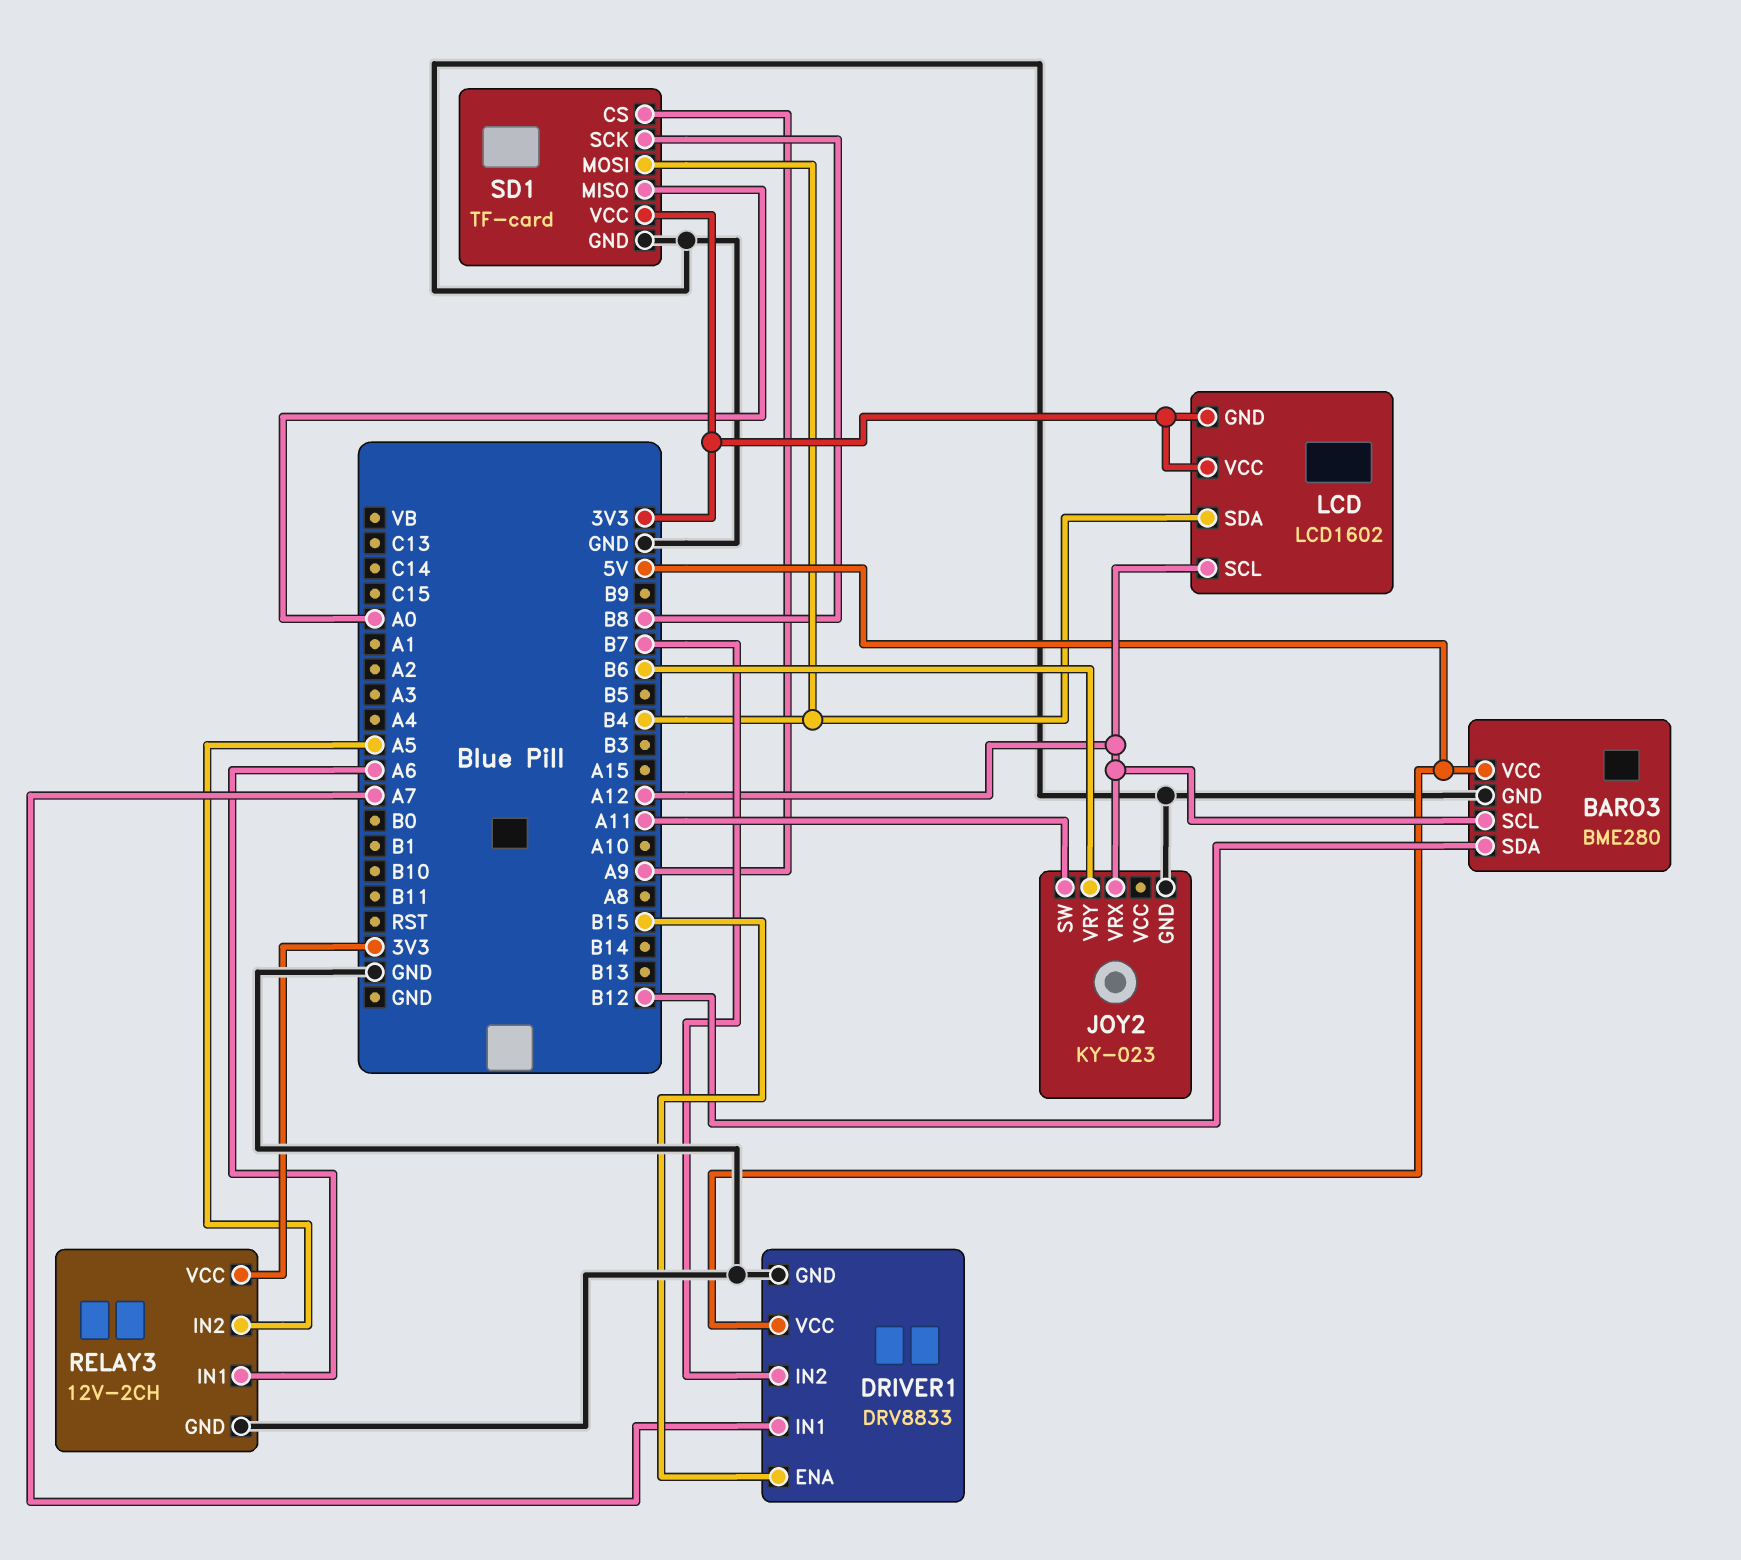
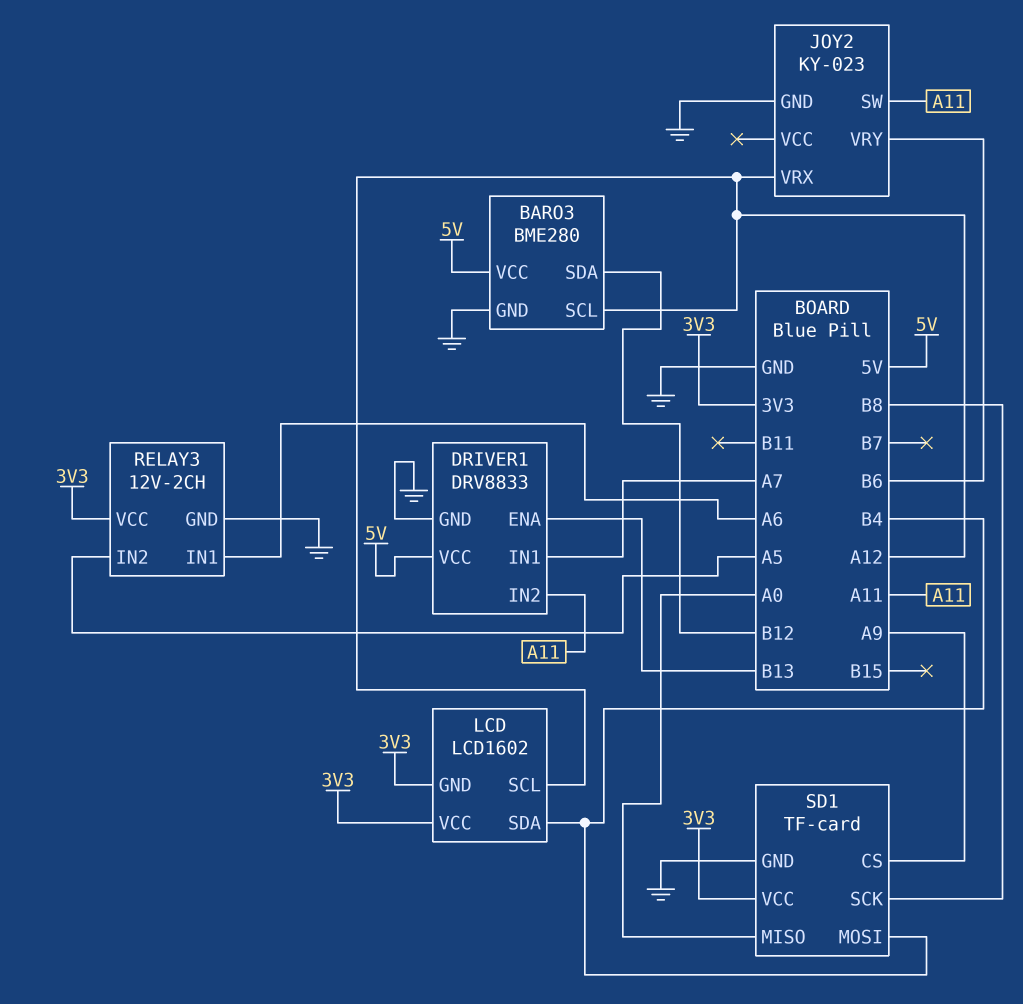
DRIVER1 pin ENA: B15 -> B13
DRIVER1 pin IN2: B7 -> A11

